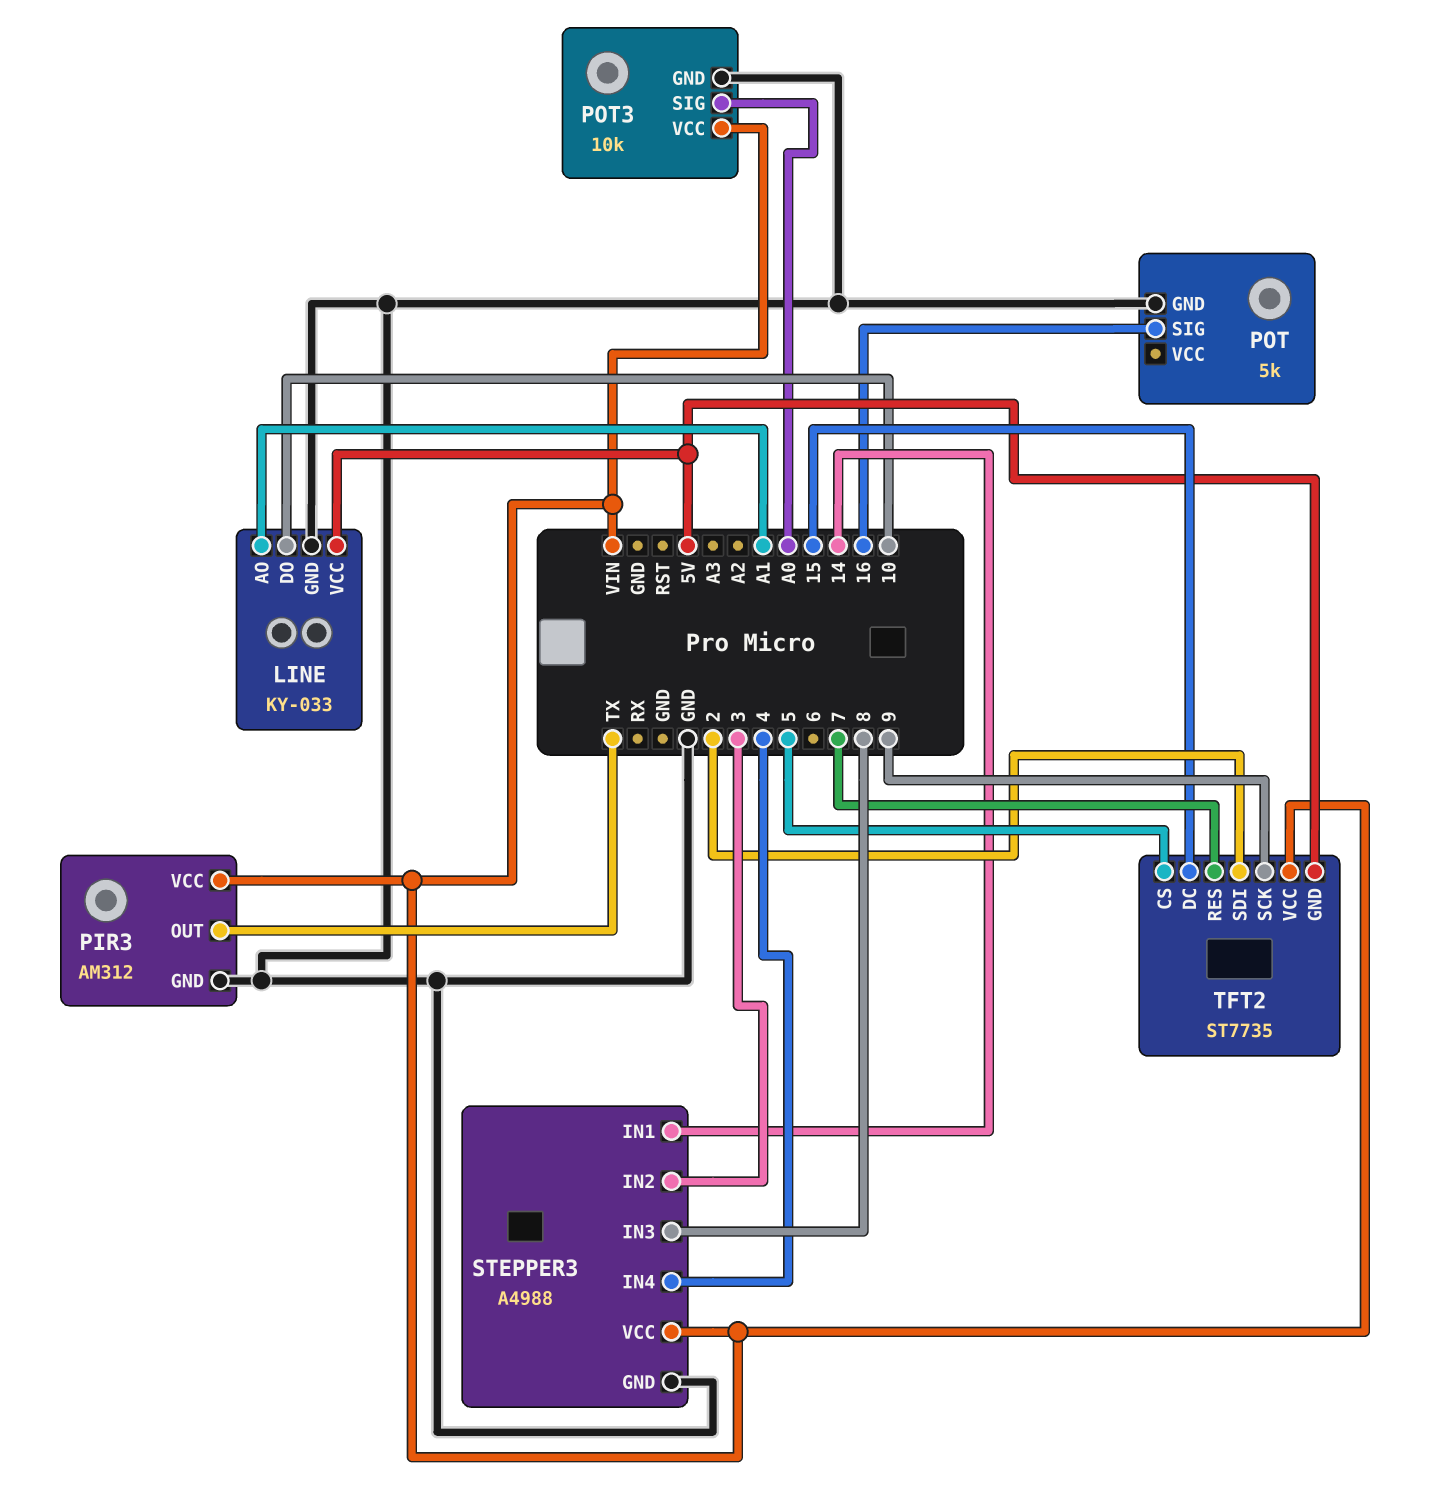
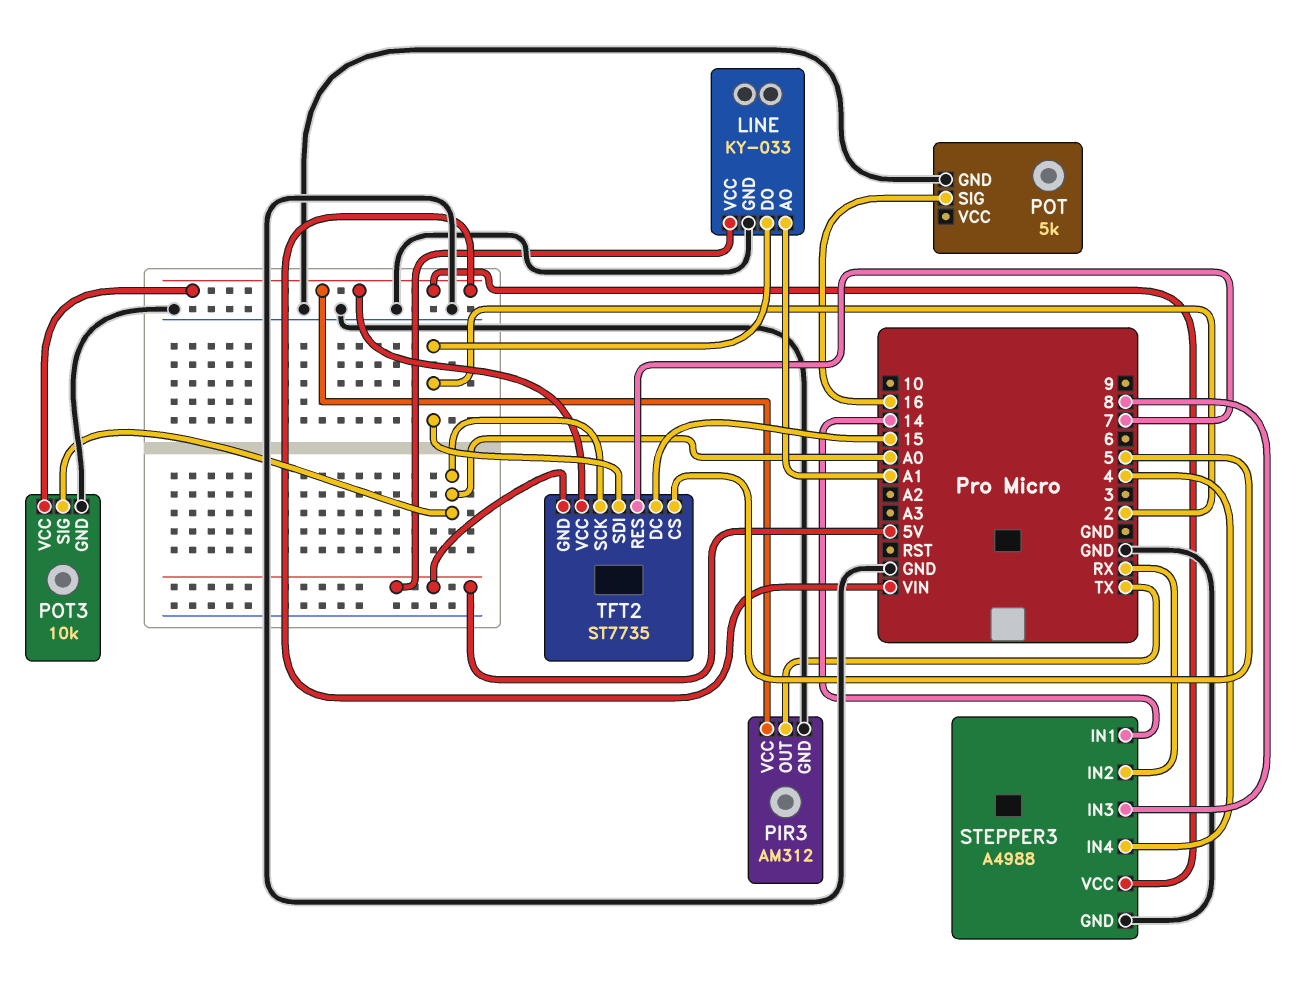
LINE pin DO: 10 -> 2
STEPPER3 pin IN2: 3 -> RX
TFT2 pin SCK: 9 -> A0

